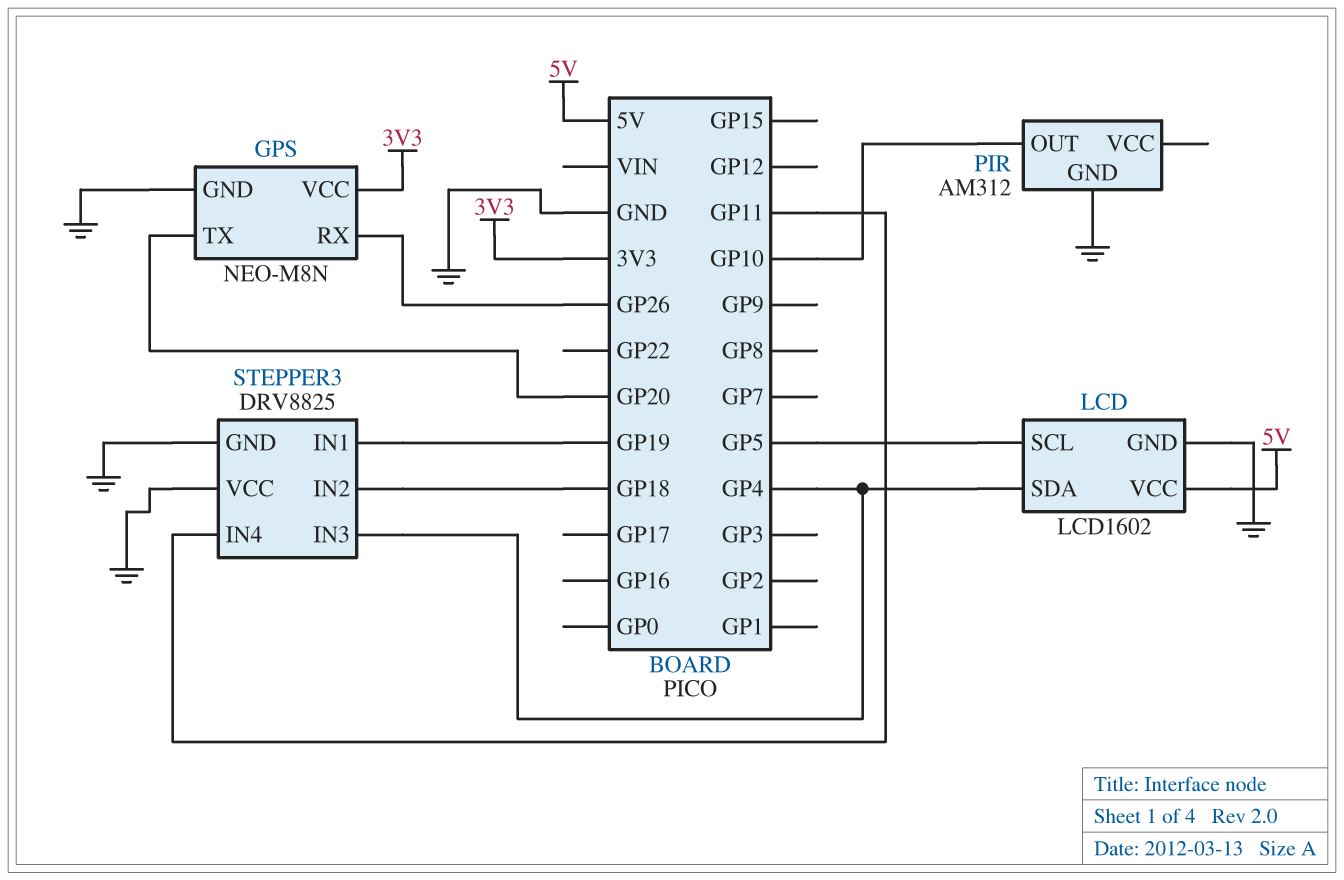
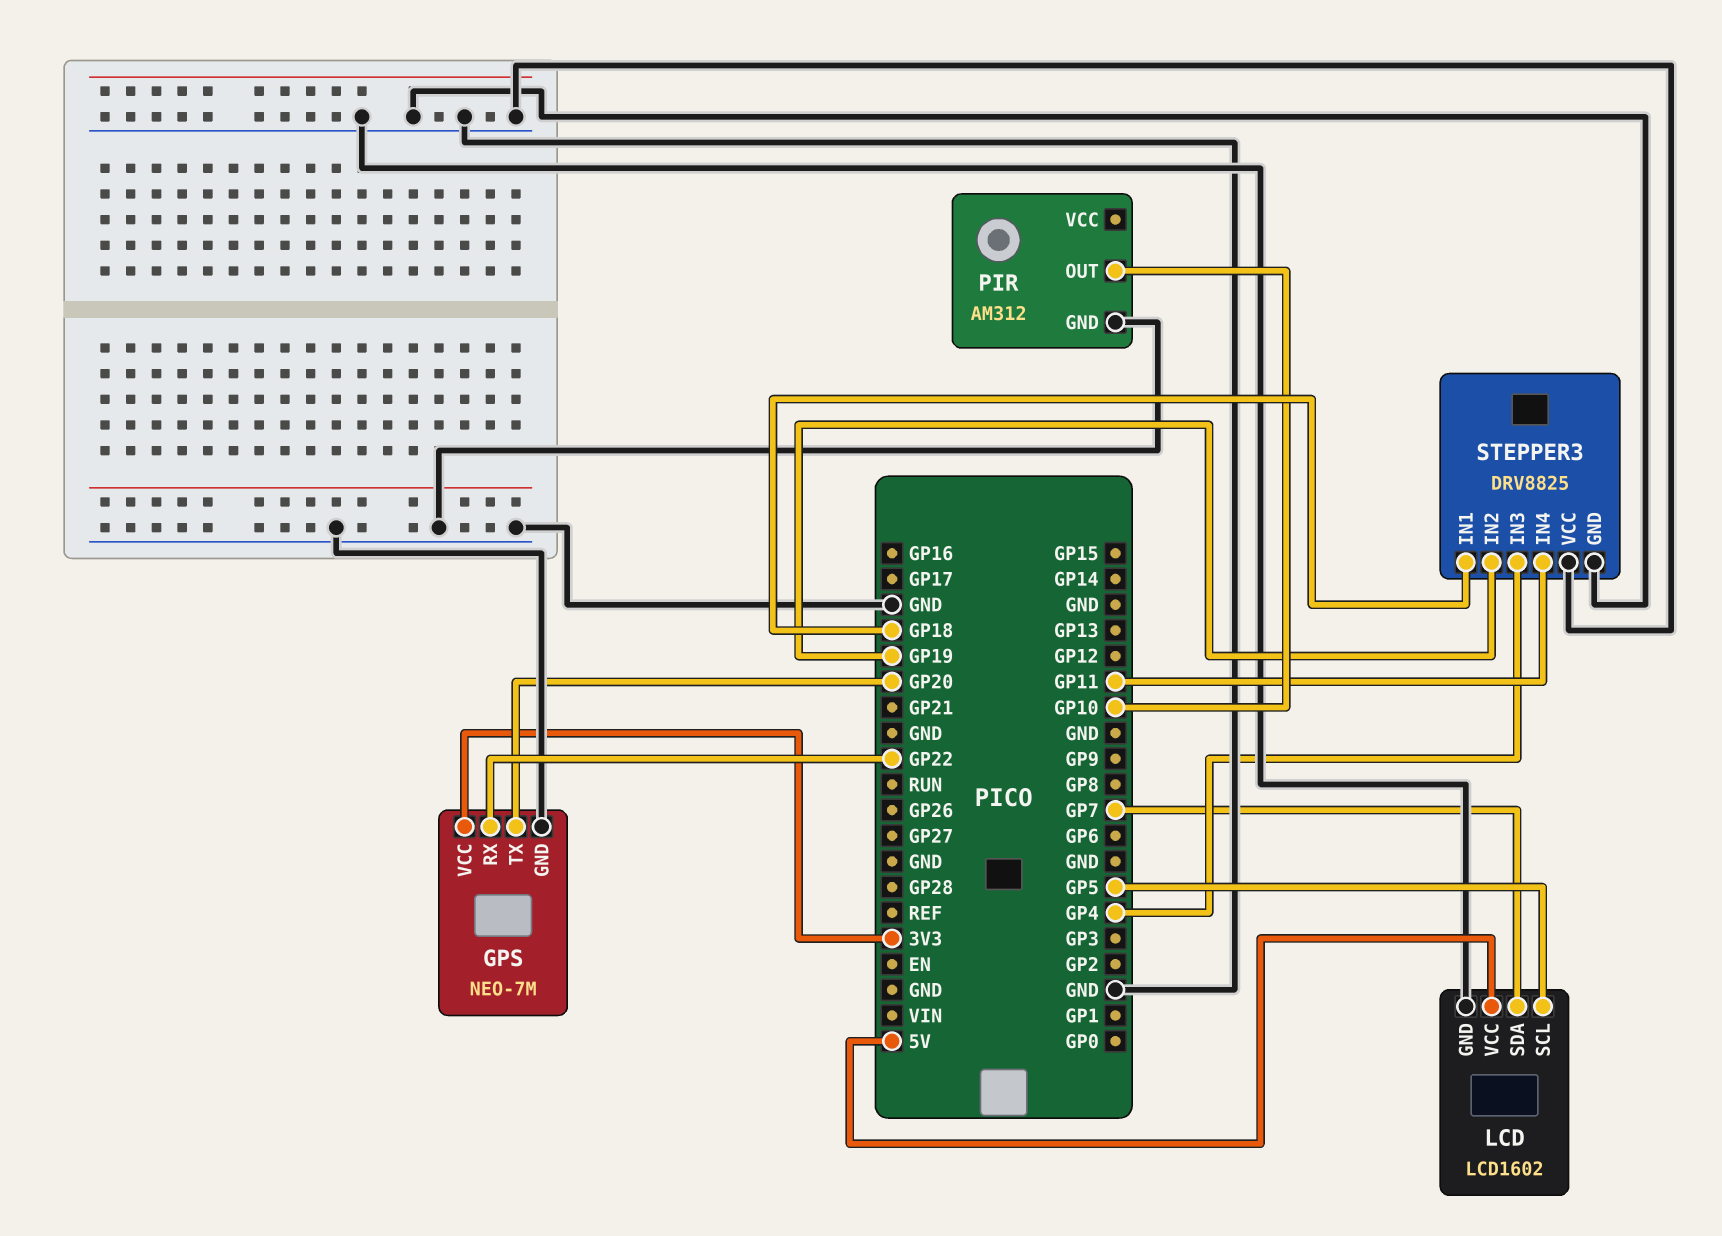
GPS: NEO-M8N -> NEO-7M
GPS pin RX: GP26 -> GP22
LCD pin SDA: GP4 -> GP7
STEPPER3 pin IN1: GP19 -> GP18
STEPPER3 pin IN2: GP18 -> GP19

